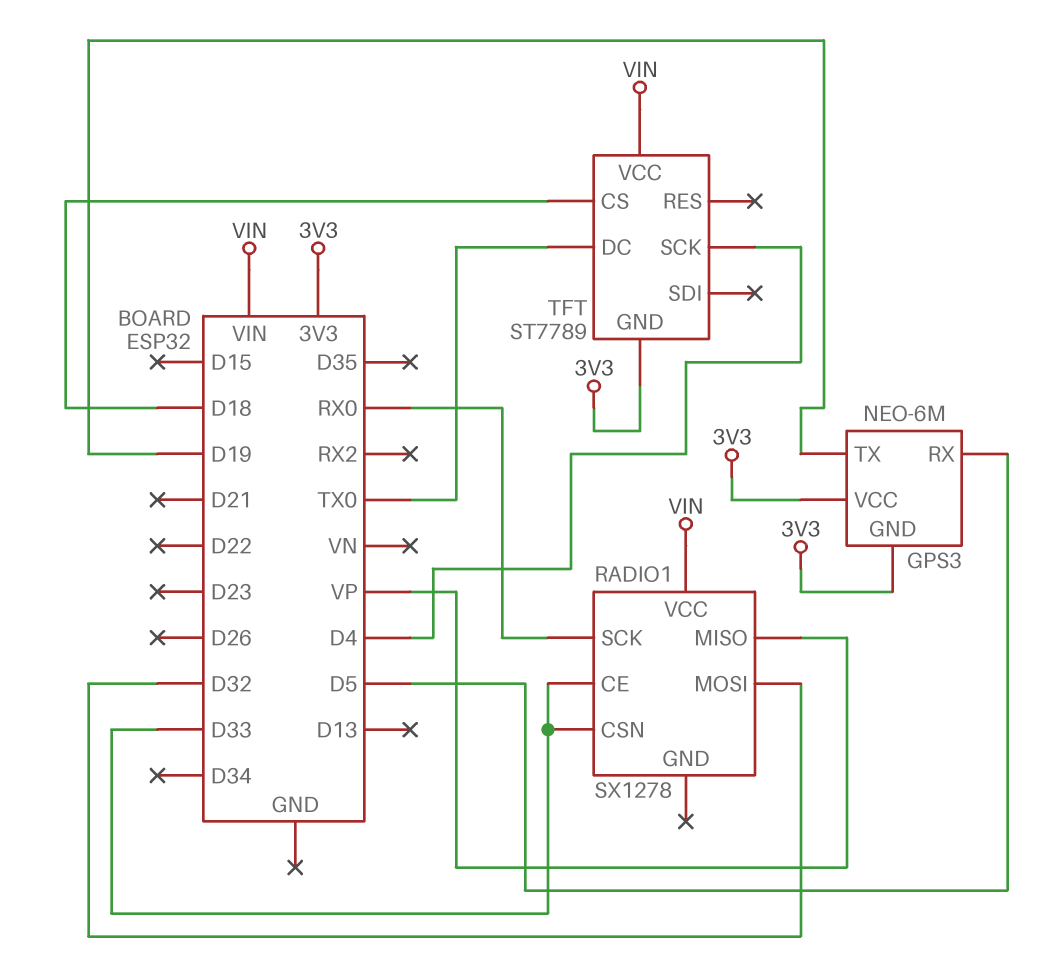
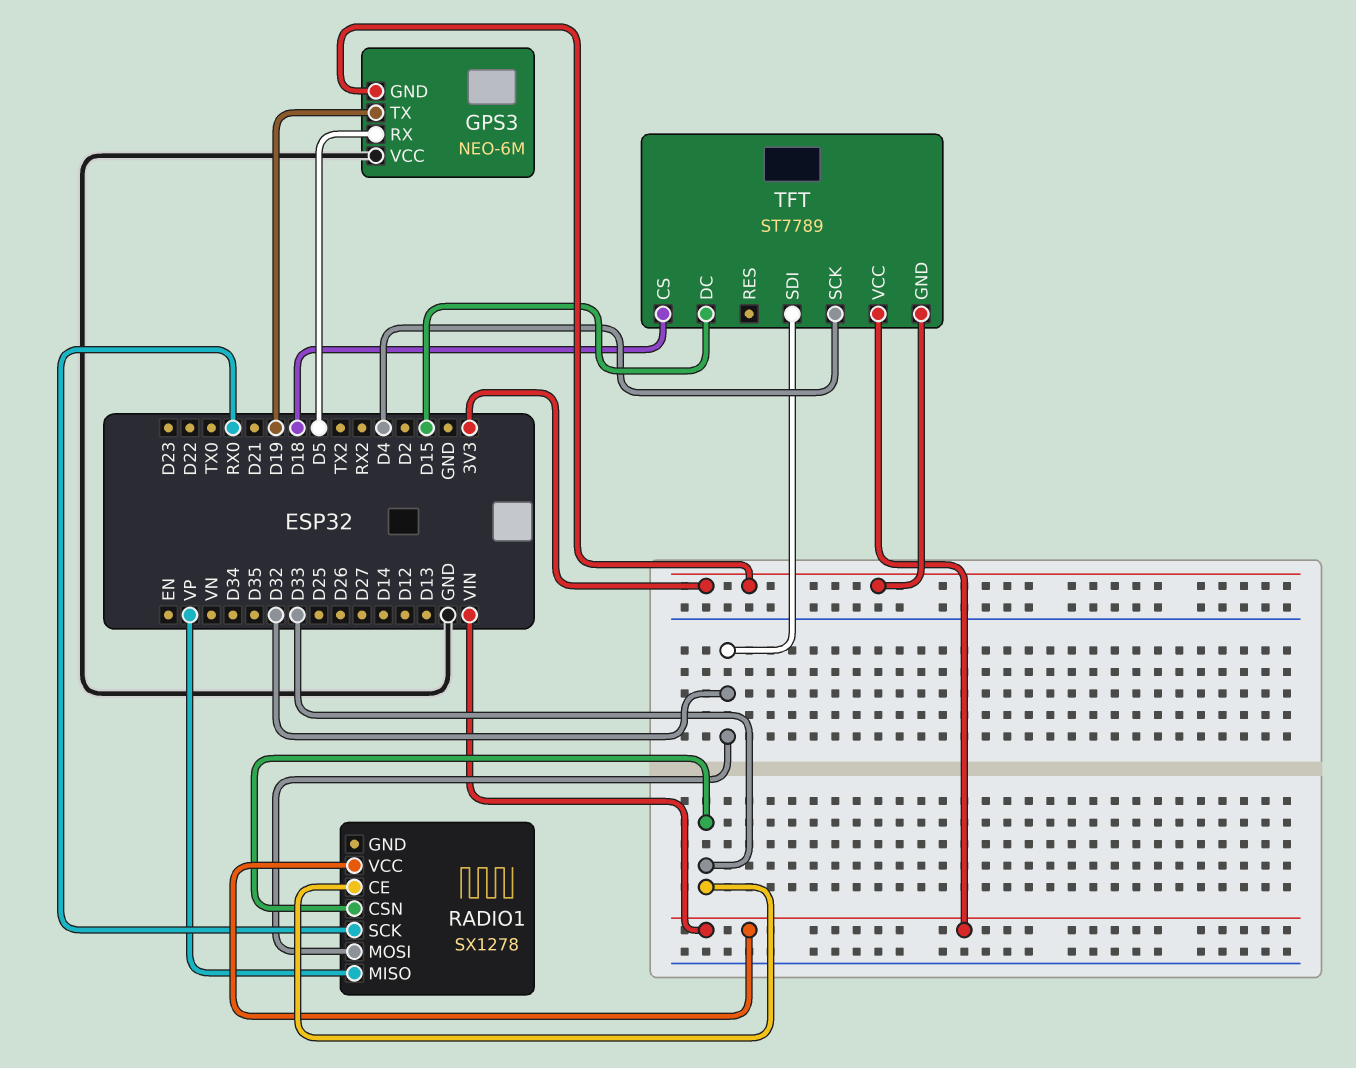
GPS3 pin VCC: 3V3 -> GND
TFT pin DC: TX0 -> D15
TFT pin SDI: none -> D32

